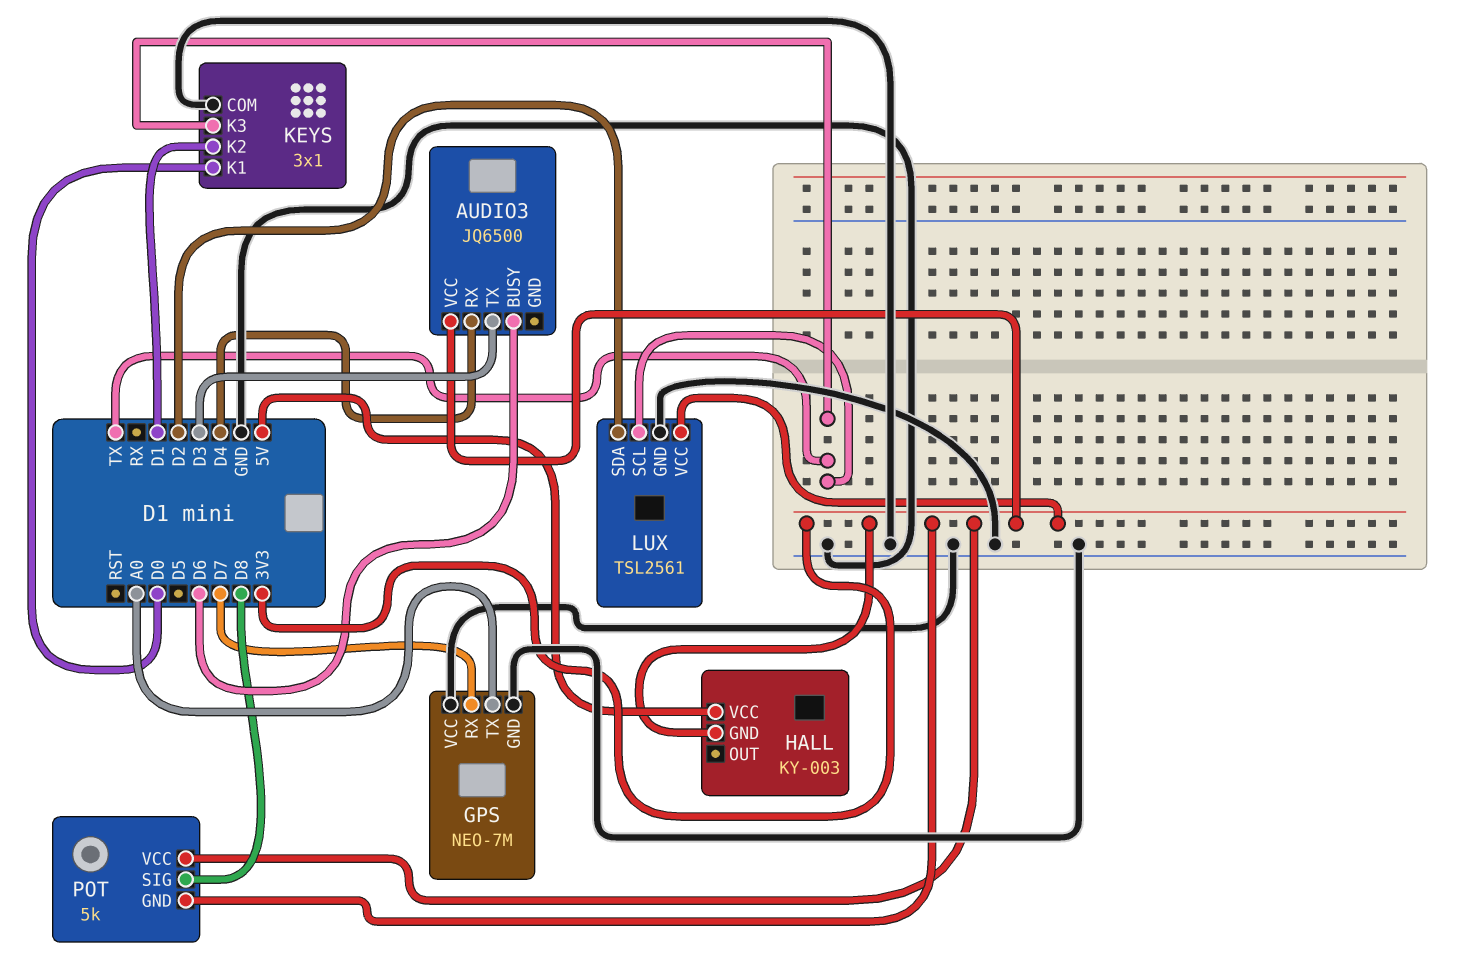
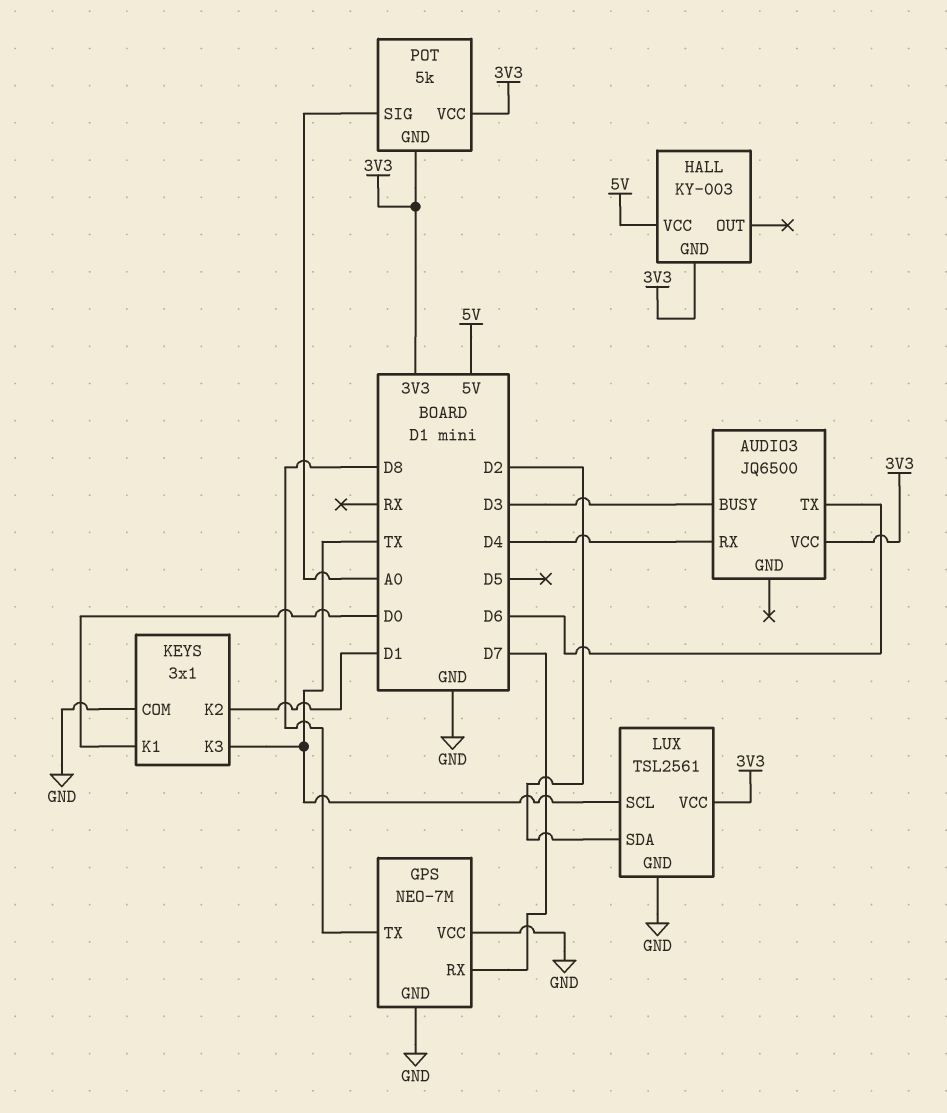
AUDIO3 pin BUSY: D6 -> D3
AUDIO3 pin TX: D3 -> D6
GPS pin TX: A0 -> D8
POT pin SIG: D8 -> A0

